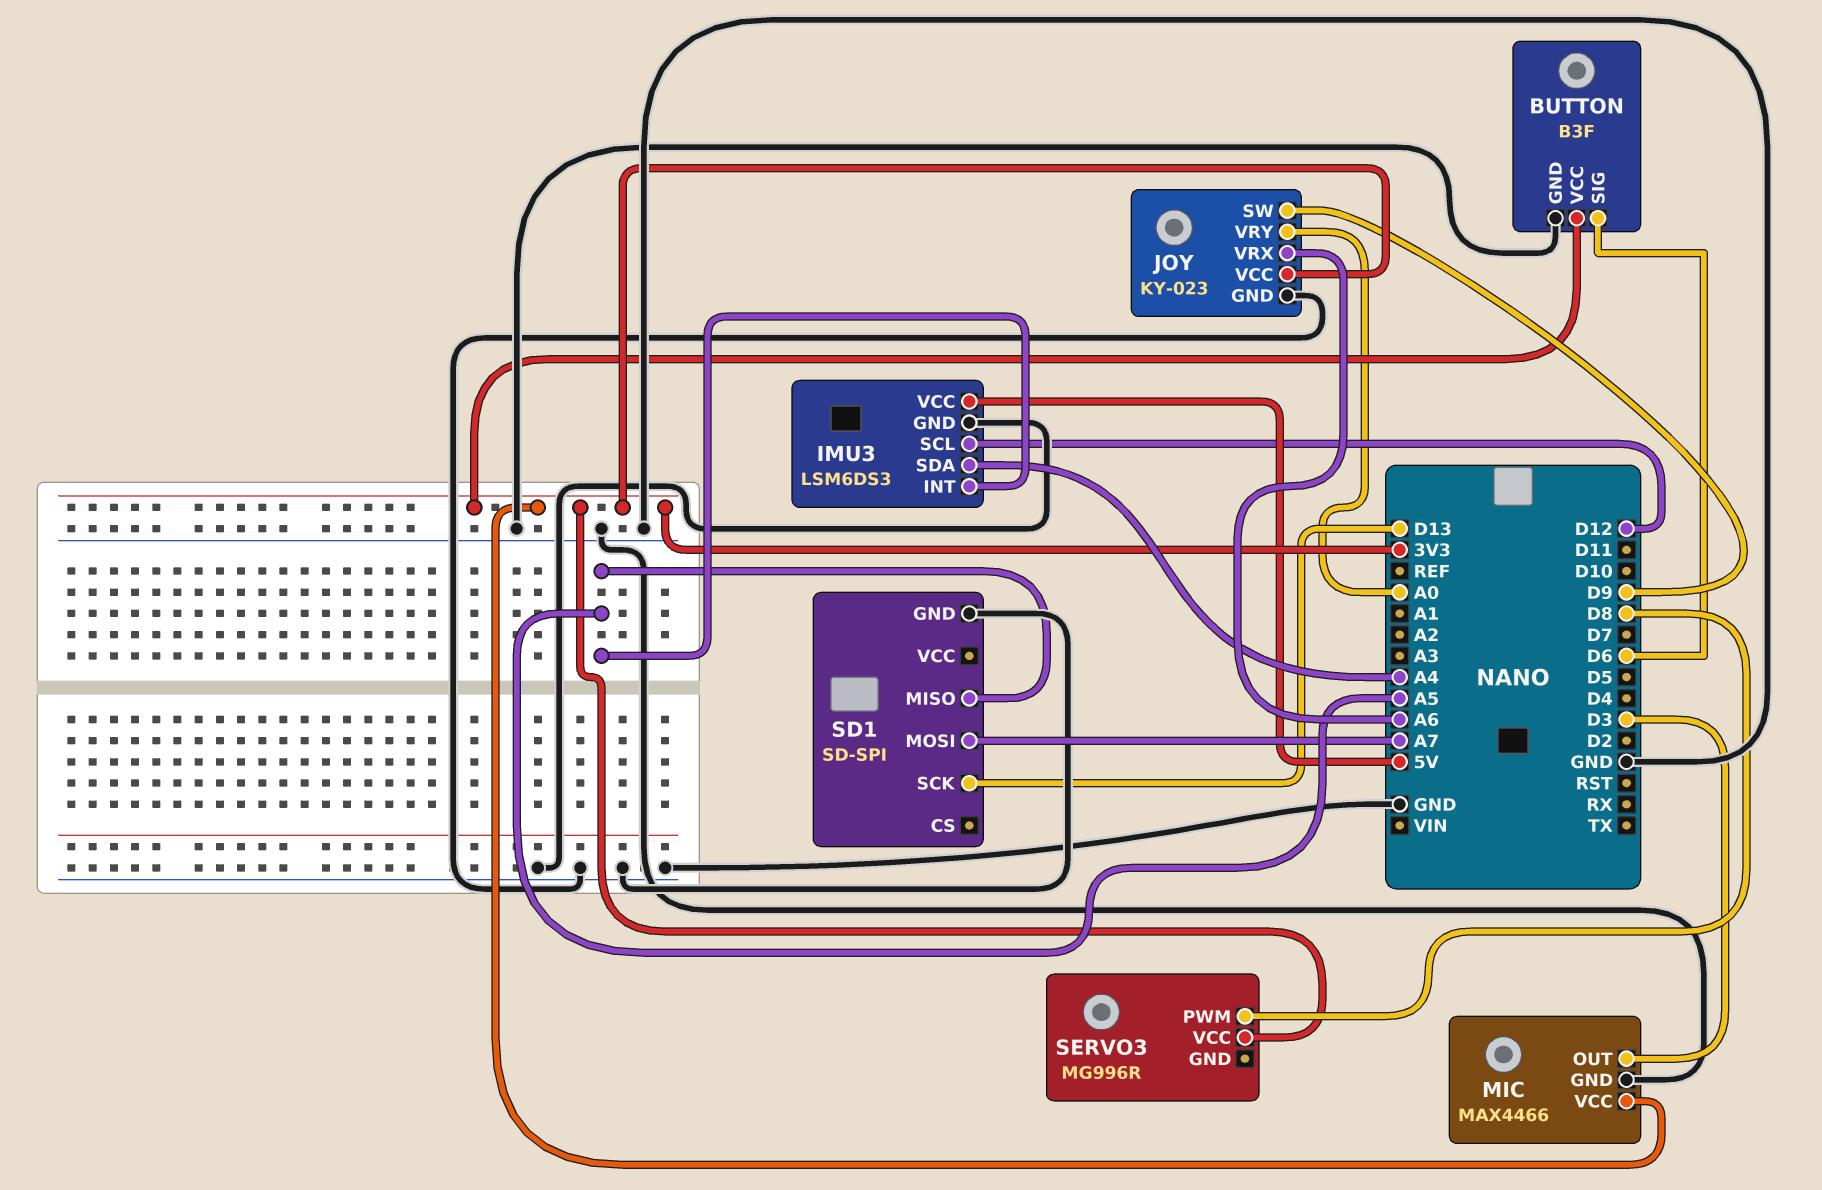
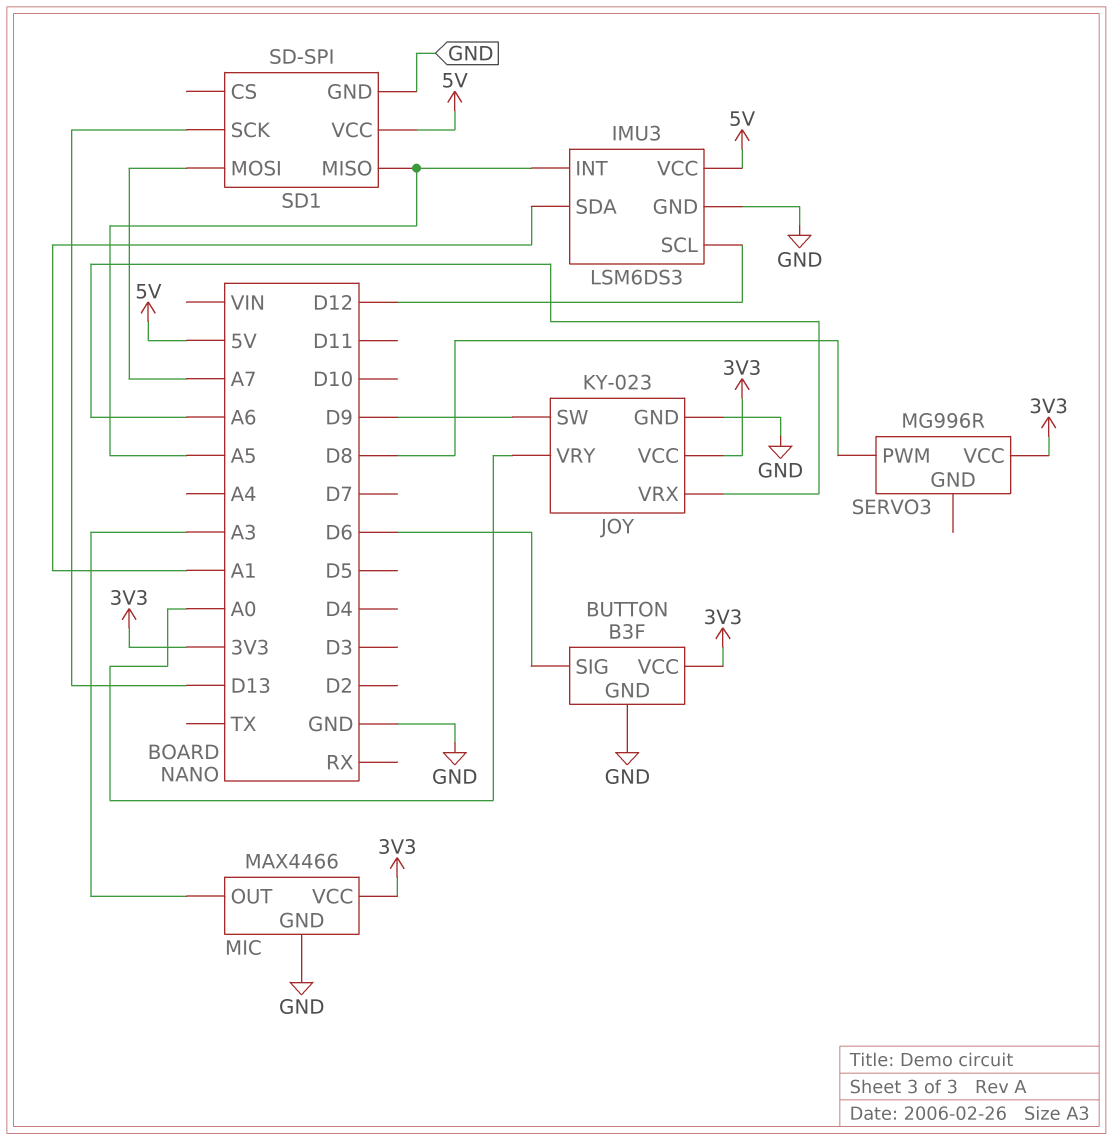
IMU3 pin SDA: A4 -> A1
MIC pin OUT: D3 -> A3
SD1 pin VCC: none -> 5V

